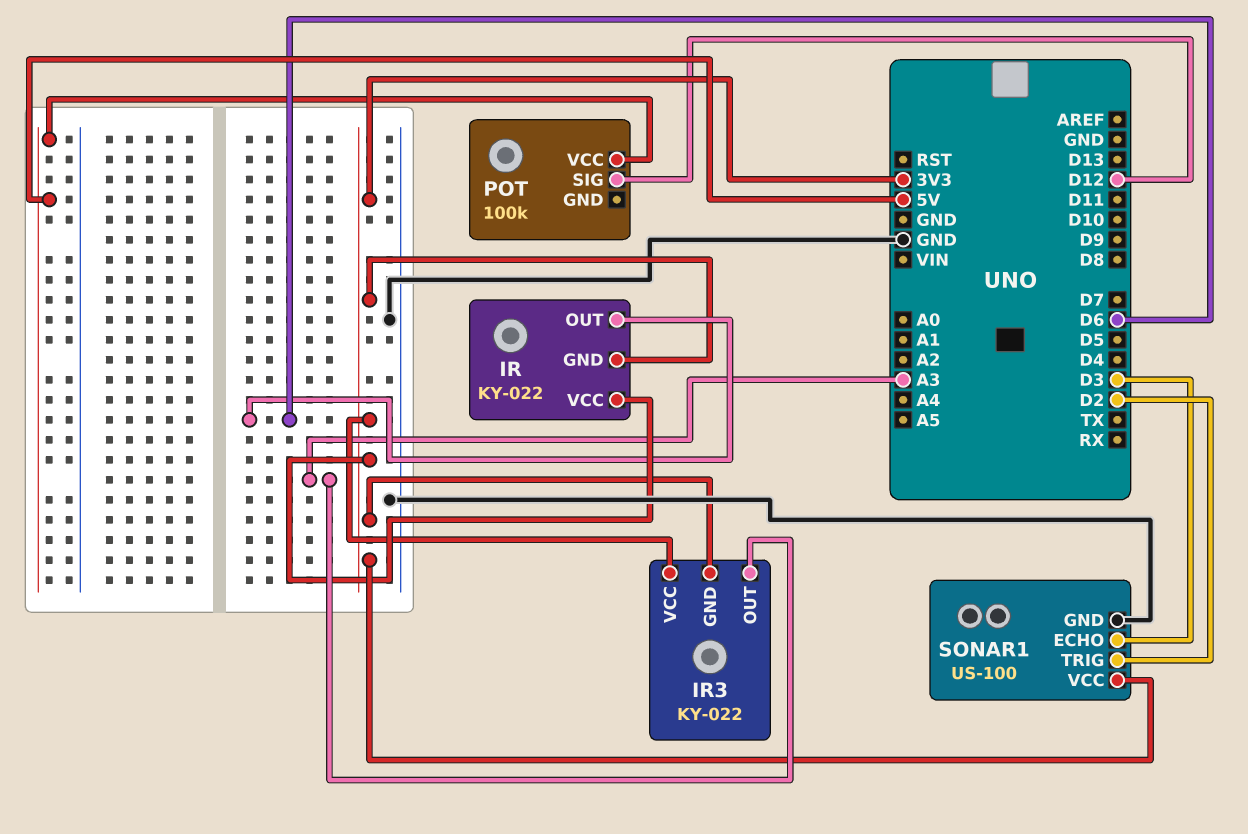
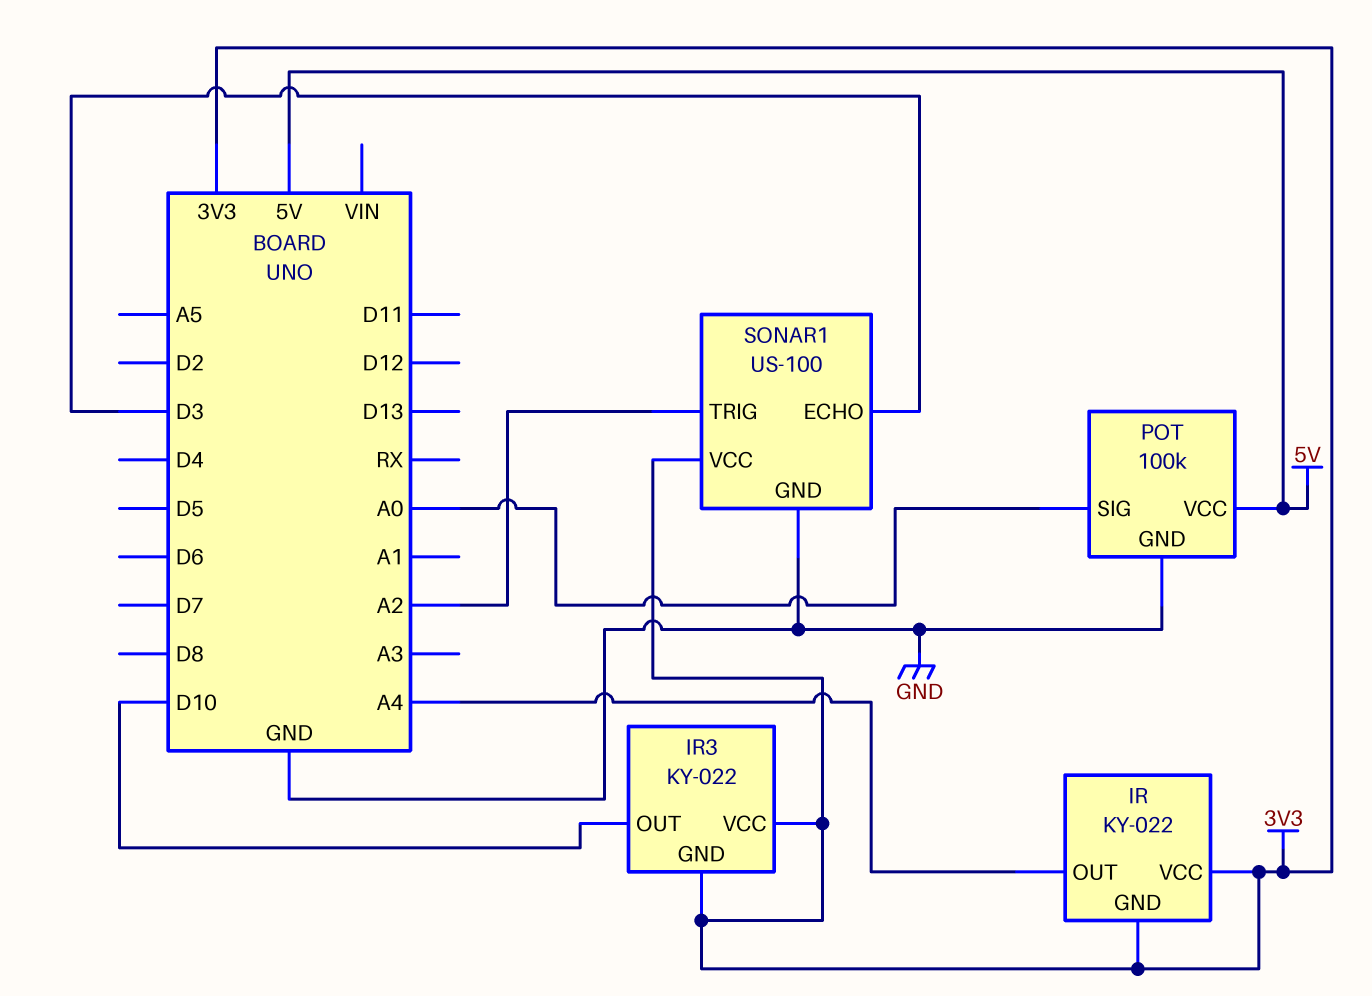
IR pin OUT: D6 -> A4
IR3 pin OUT: A3 -> D10
POT pin GND: none -> GND
POT pin SIG: D12 -> A0
SONAR1 pin TRIG: D2 -> A2

